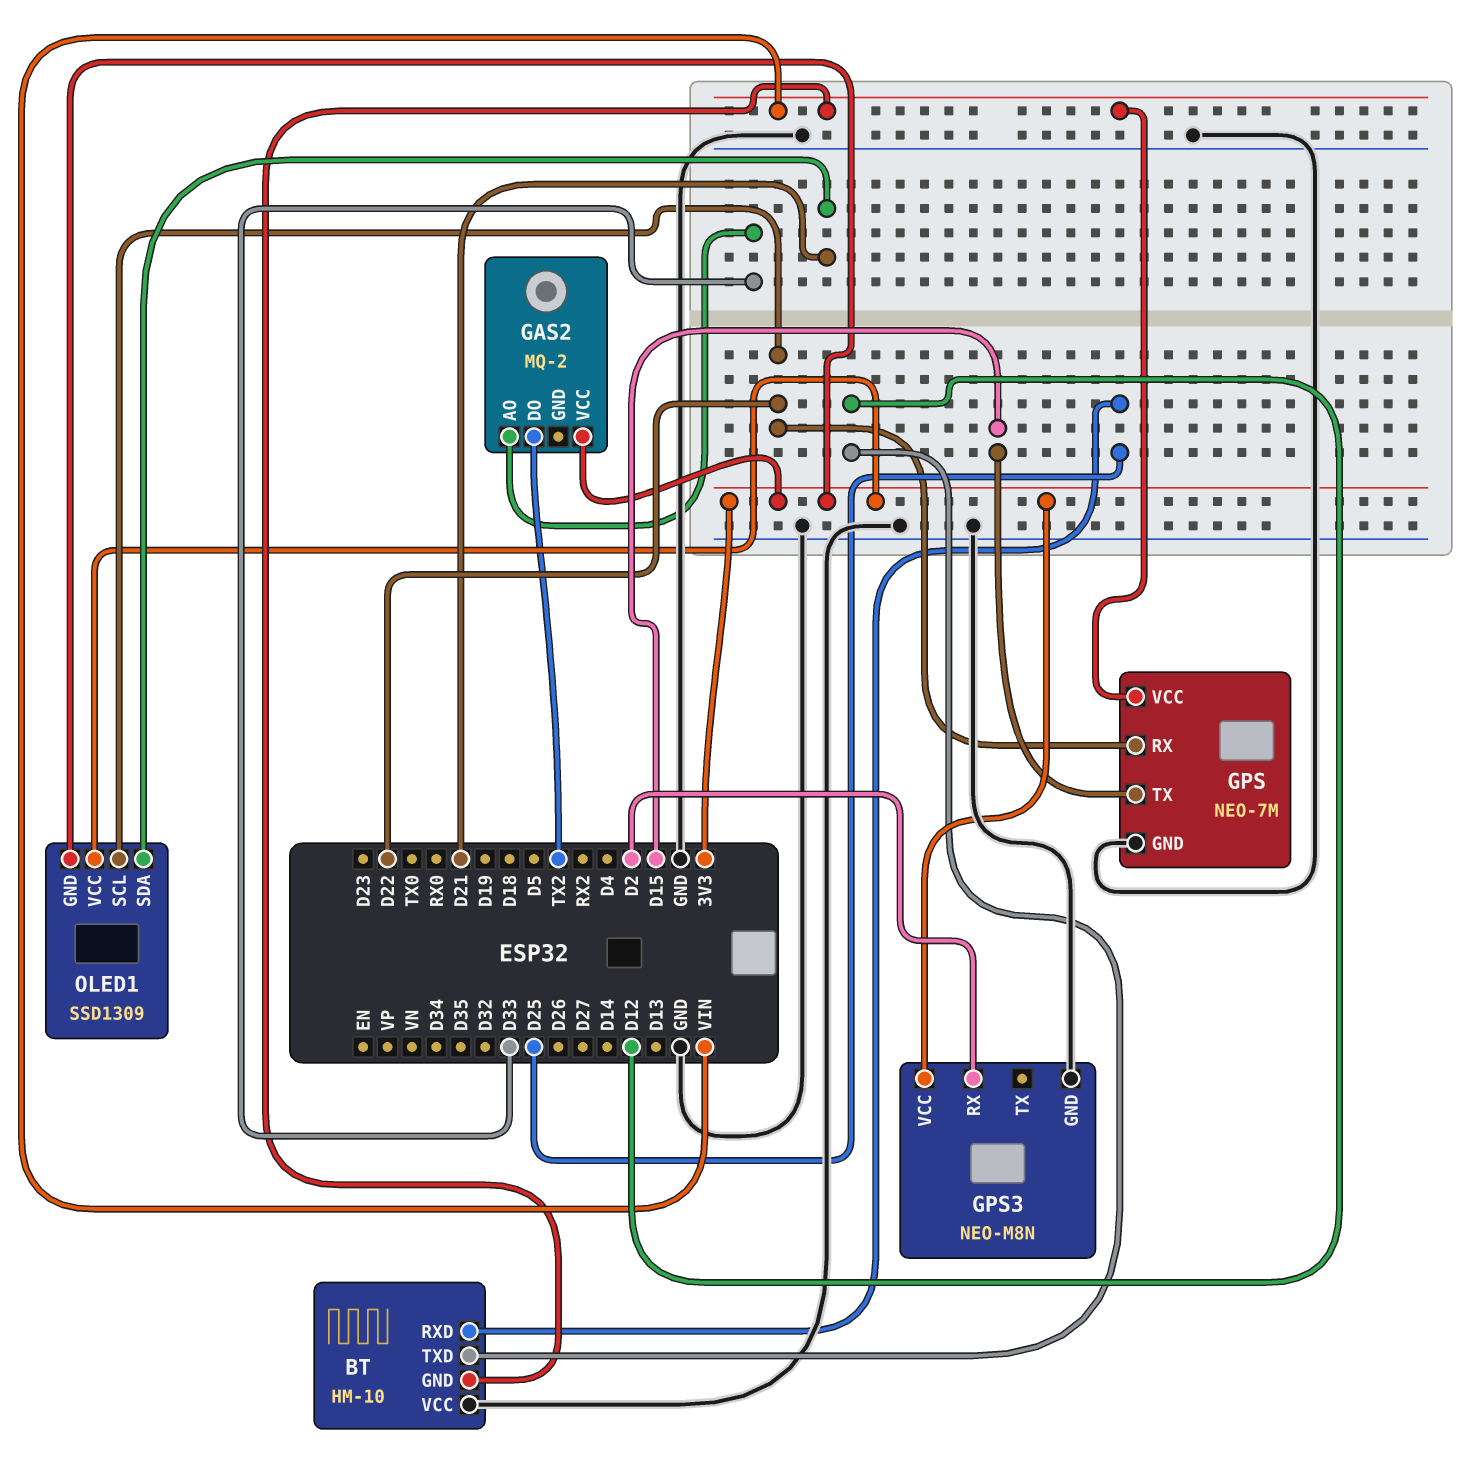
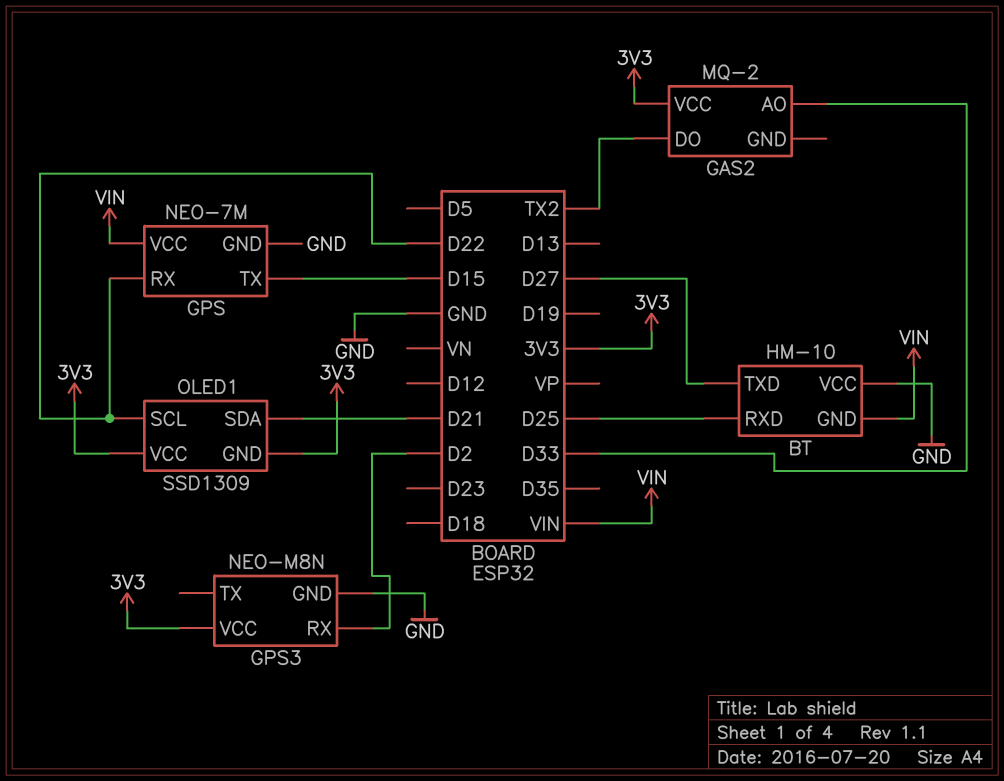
BT pin TXD: D12 -> D27

